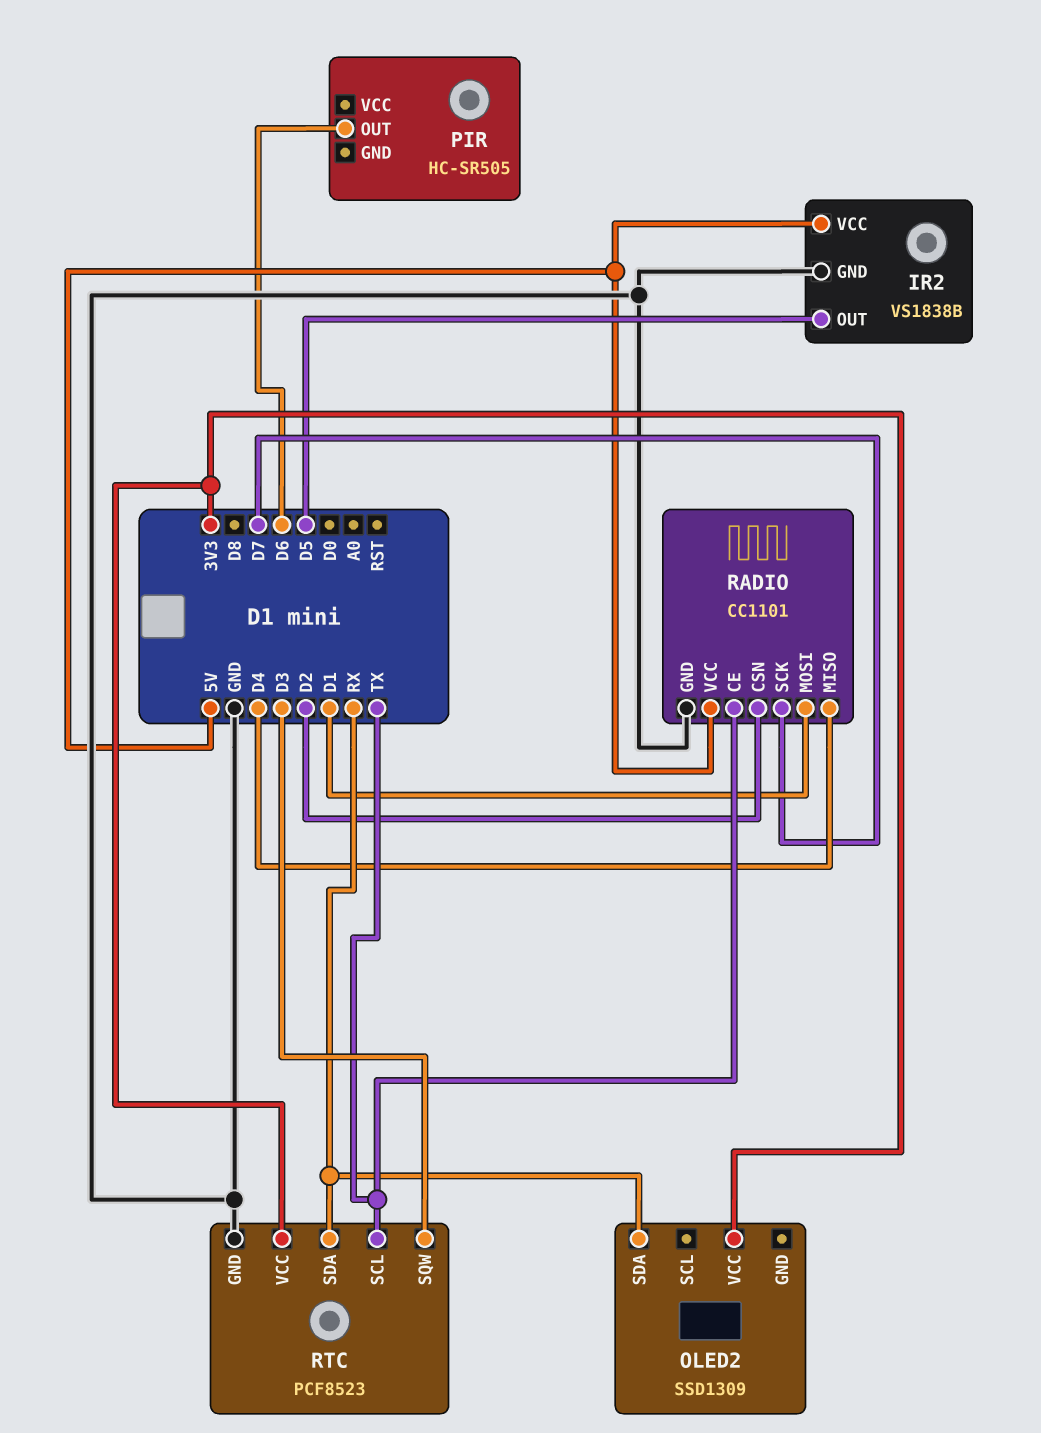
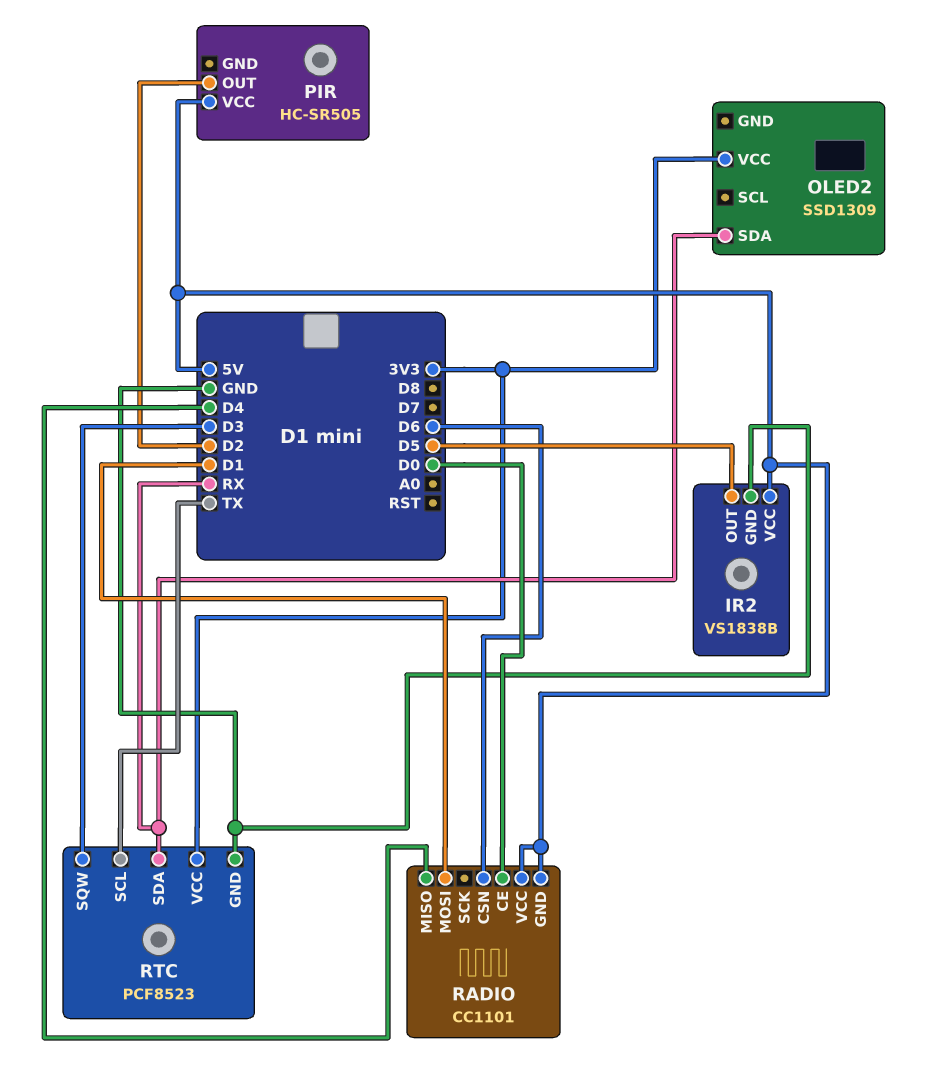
PIR pin OUT: D6 -> D2
PIR pin VCC: none -> 5V
RADIO pin CE: TX -> D0
RADIO pin CSN: D2 -> D6
RADIO pin GND: GND -> 5V
RADIO pin SCK: D7 -> none

